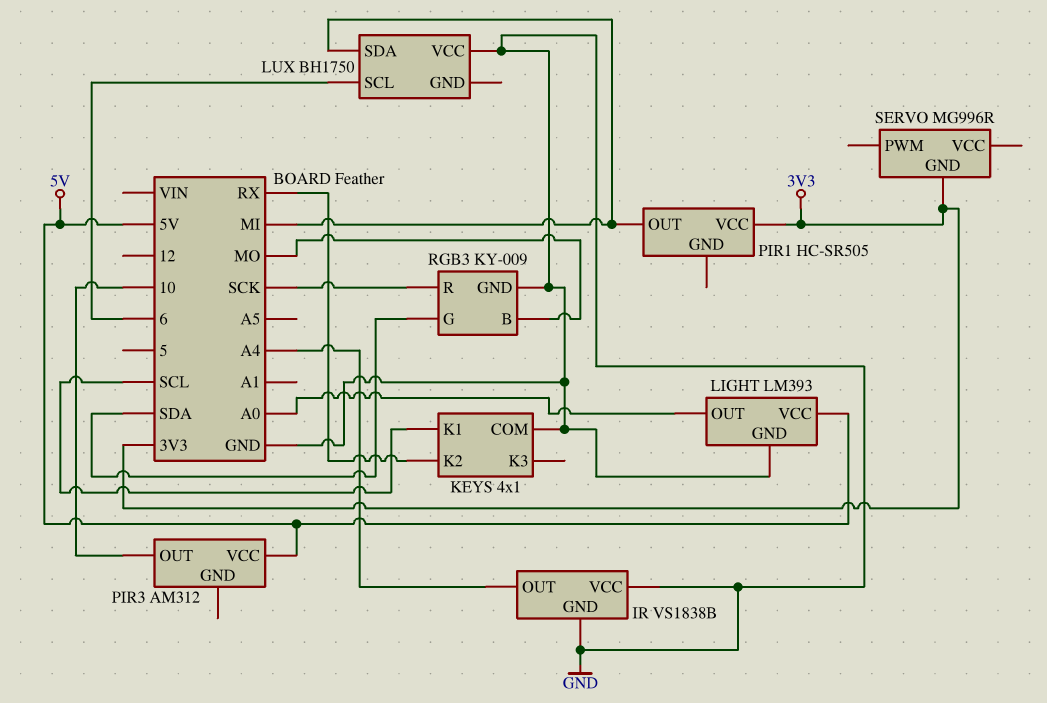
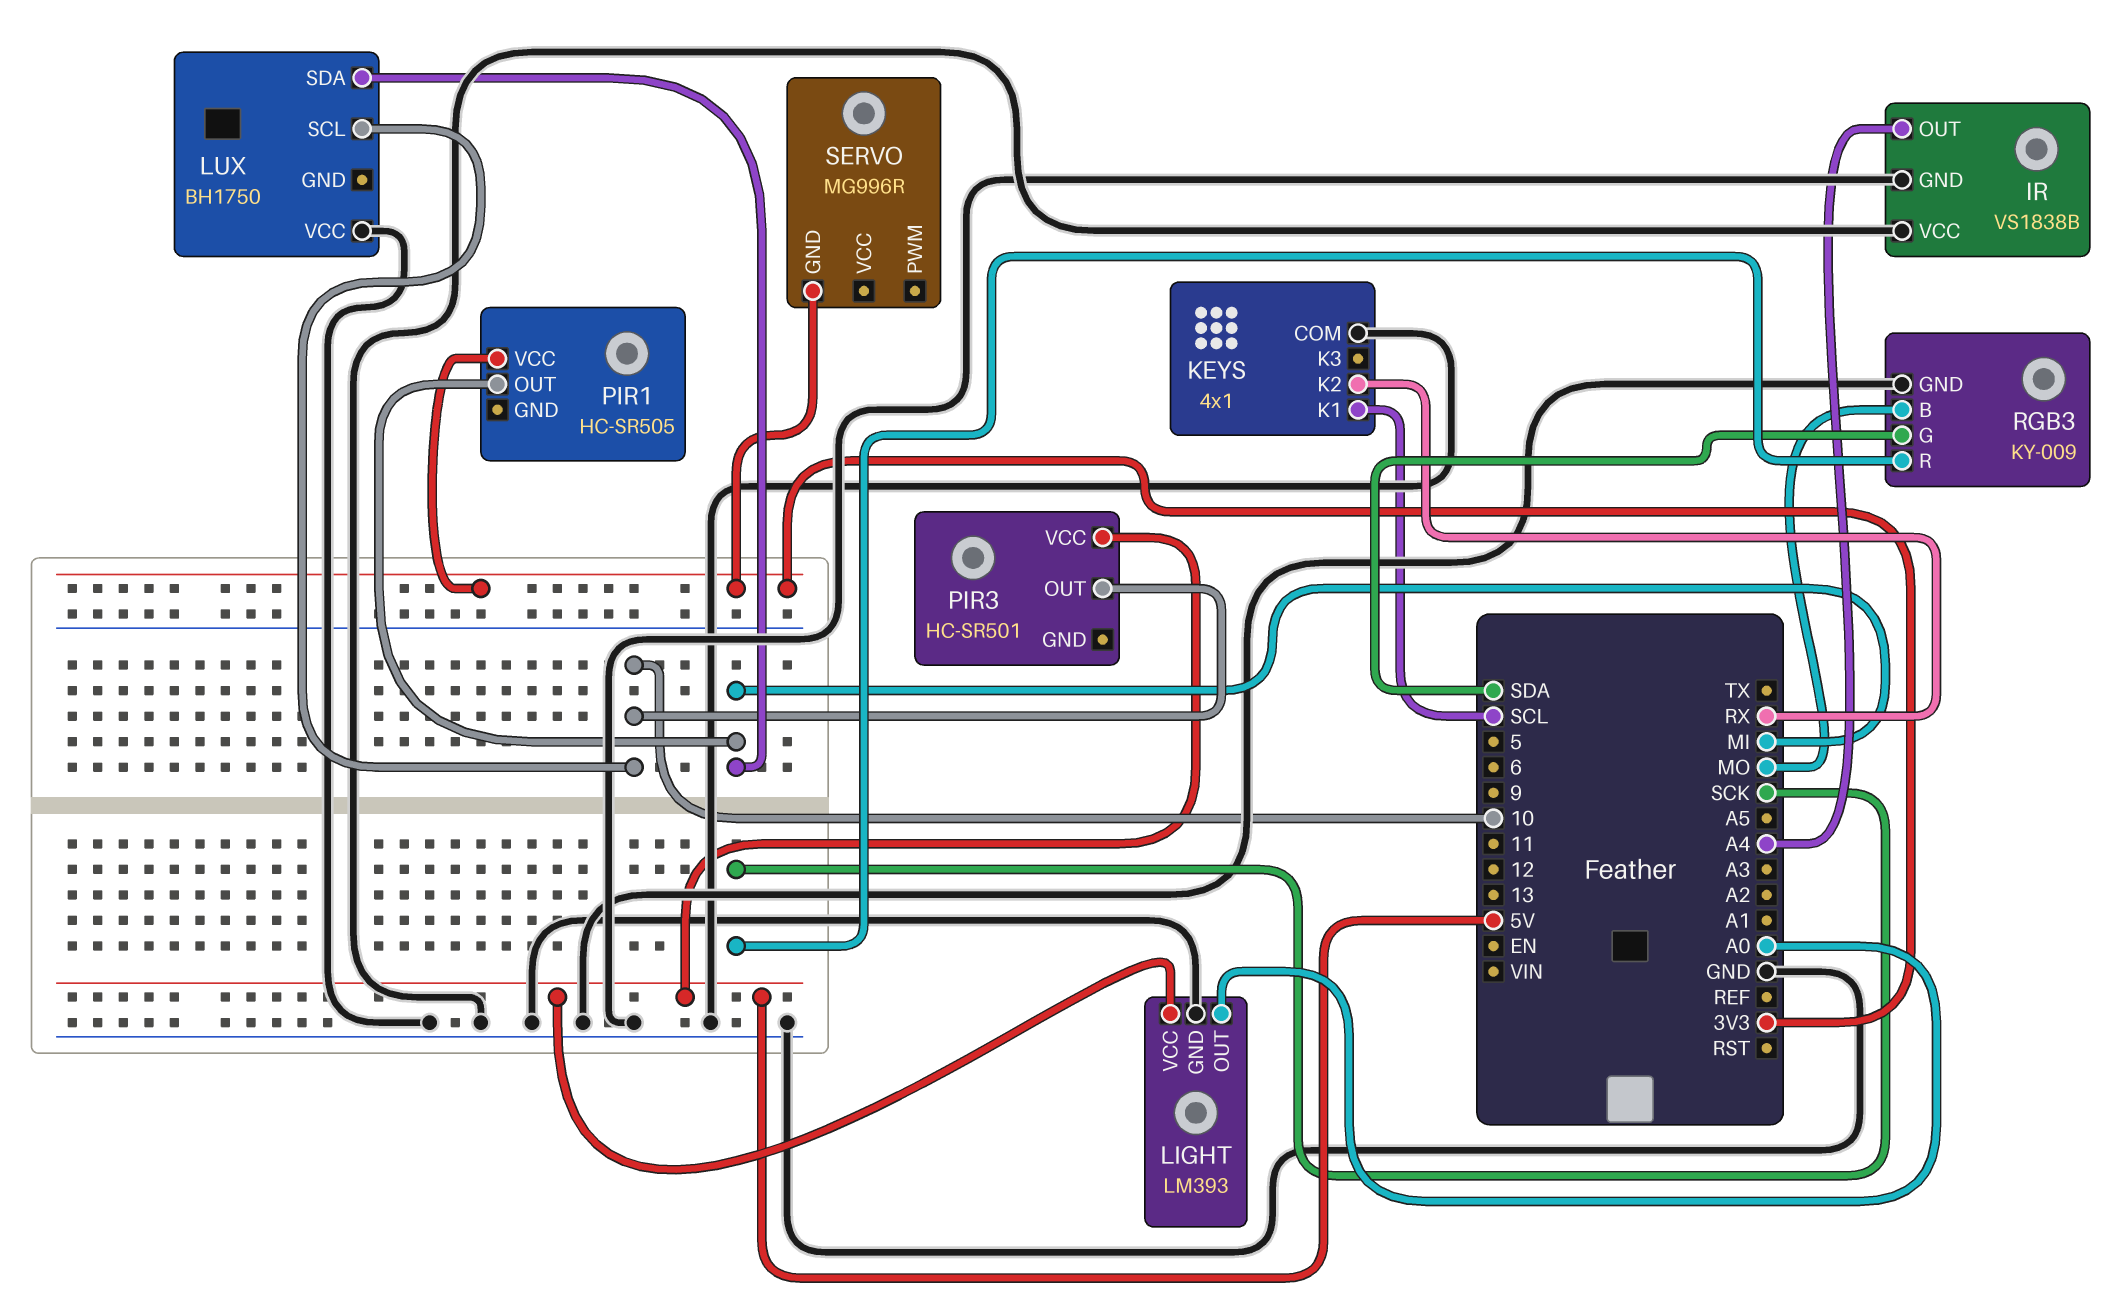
LUX pin SCL: 6 -> 10
PIR3: AM312 -> HC-SR501

